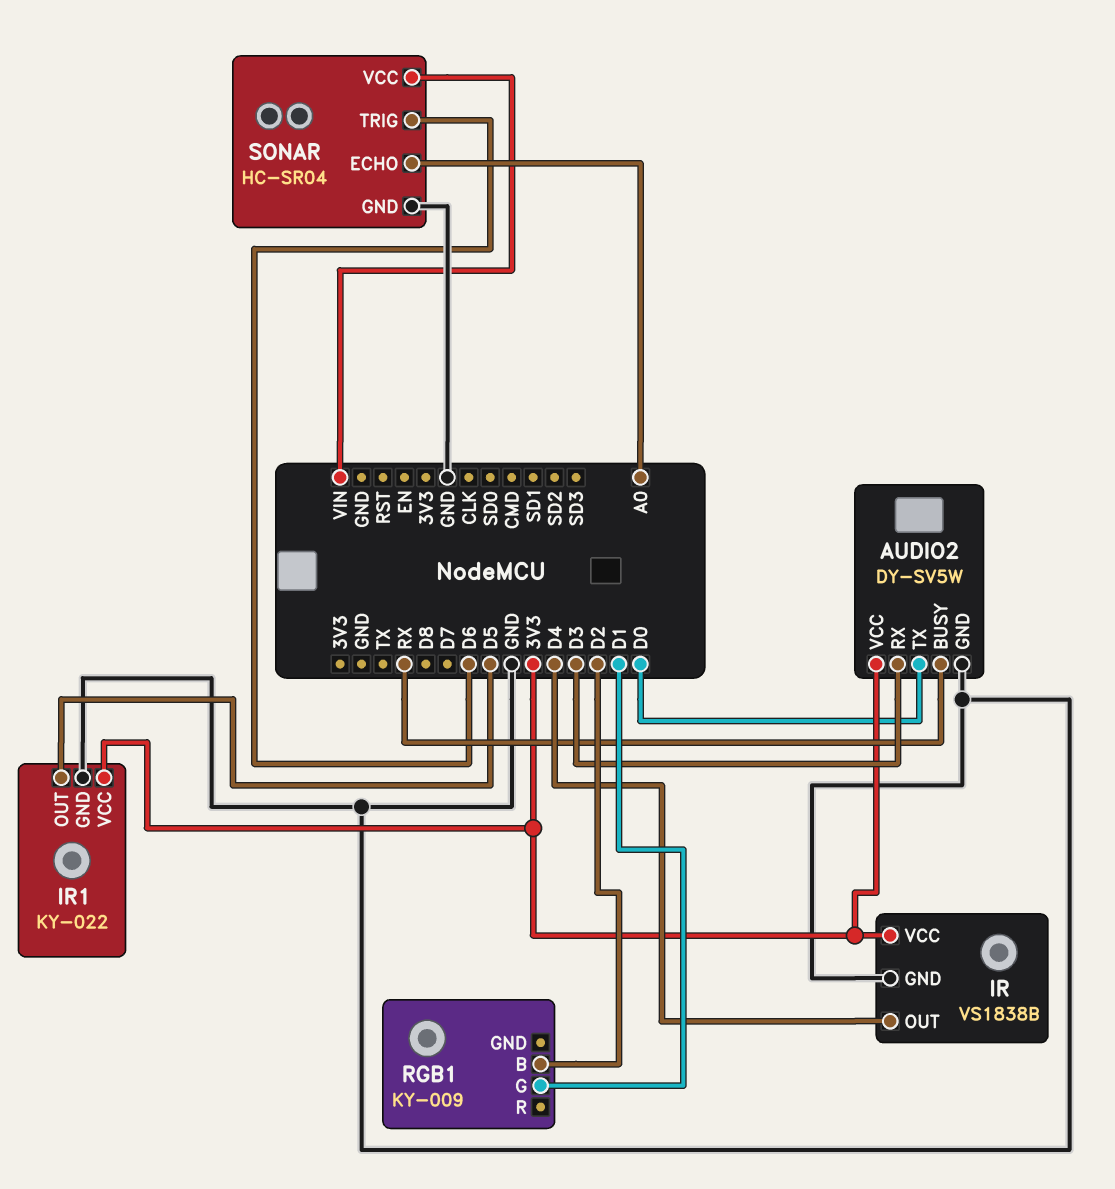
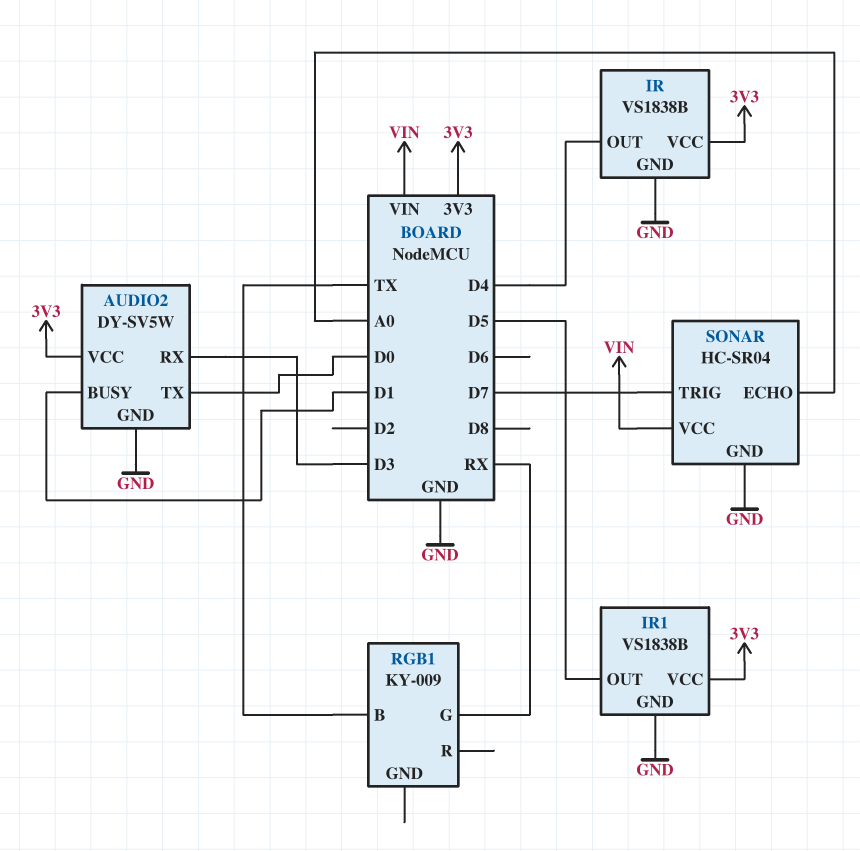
AUDIO2 pin BUSY: RX -> D1
IR1: KY-022 -> VS1838B
RGB1 pin B: D2 -> TX
RGB1 pin G: D1 -> RX
SONAR pin TRIG: D6 -> D7

